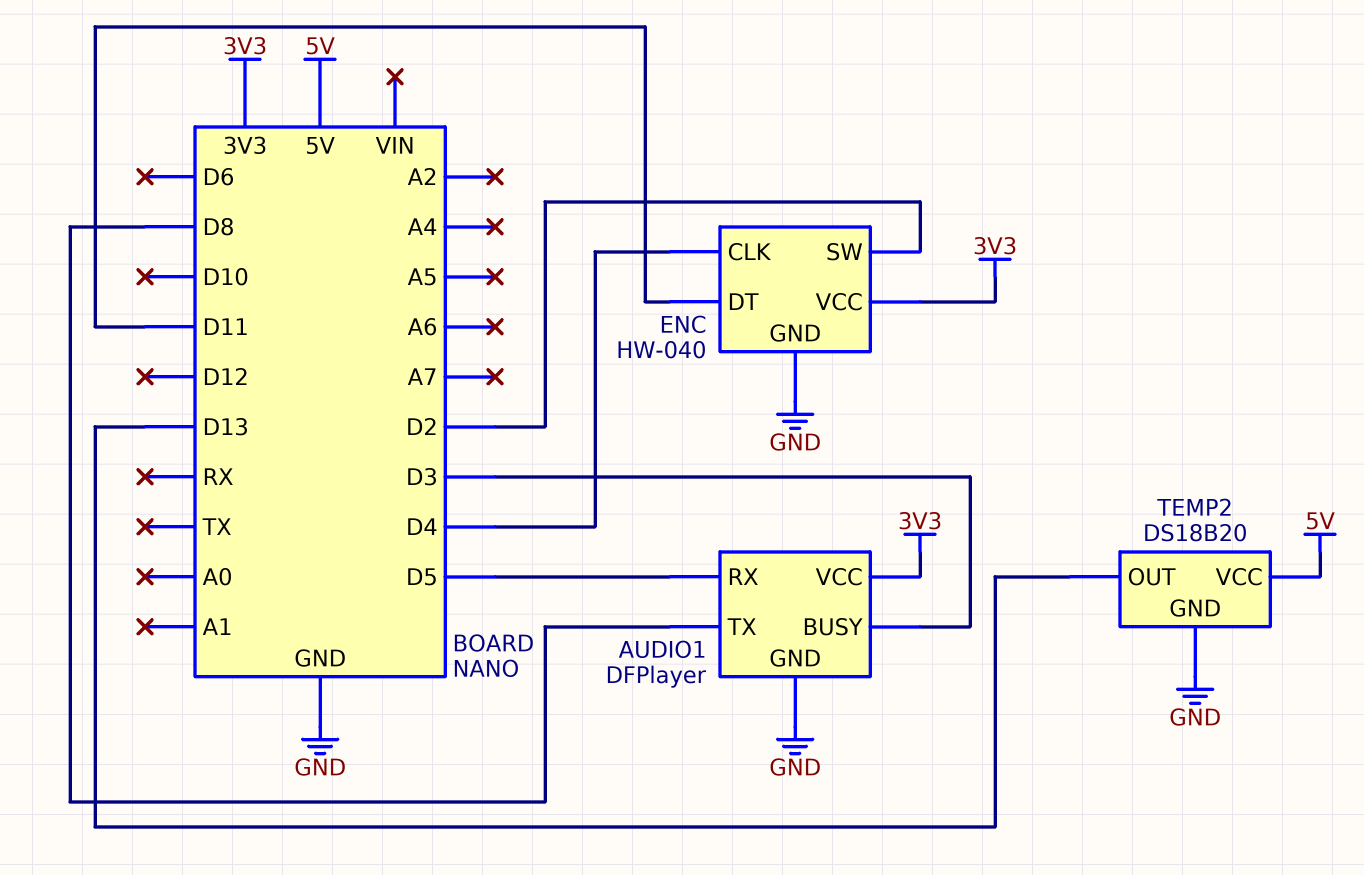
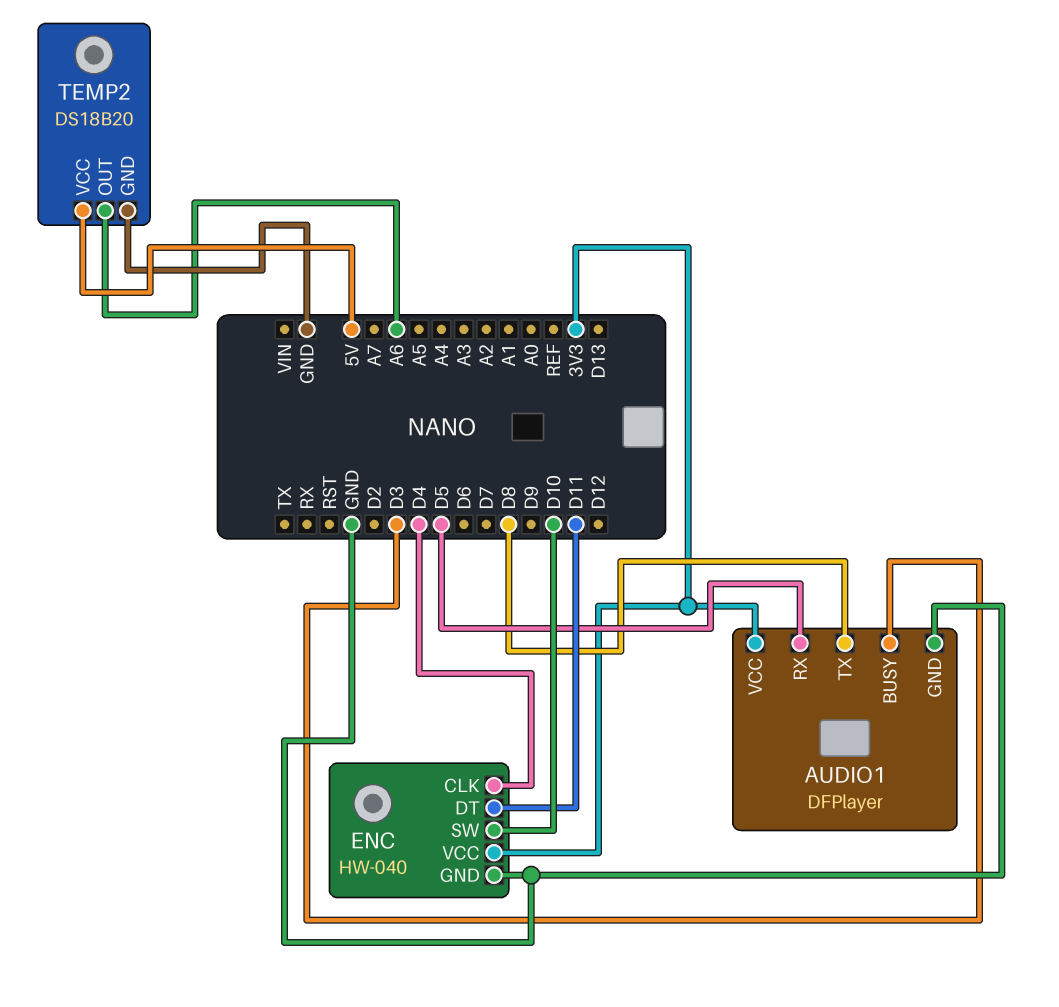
ENC pin SW: D2 -> D10
TEMP2 pin OUT: D13 -> A6

